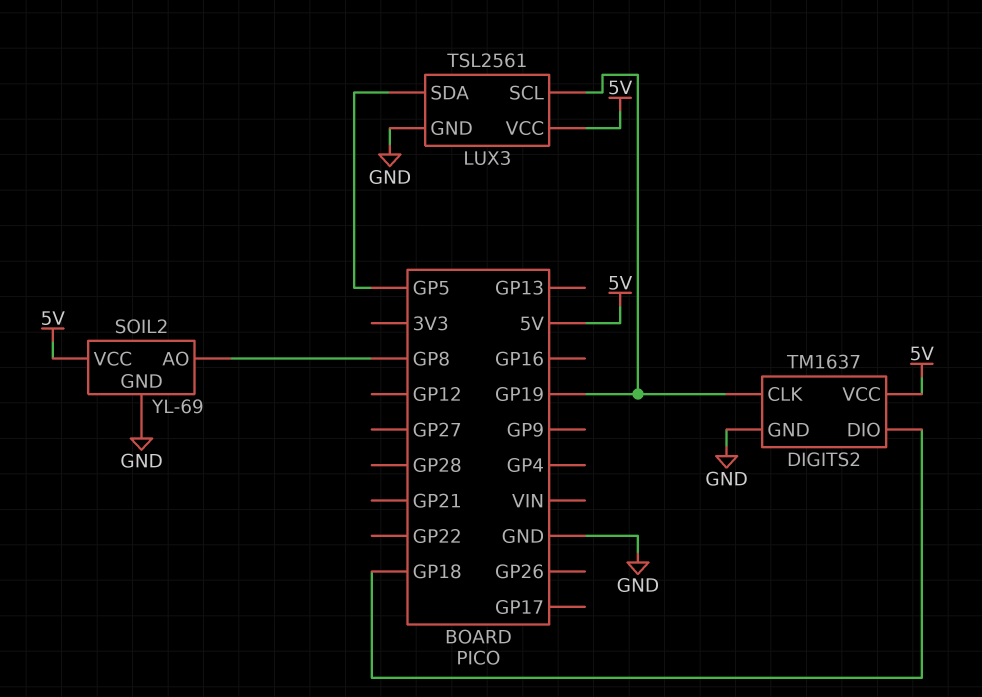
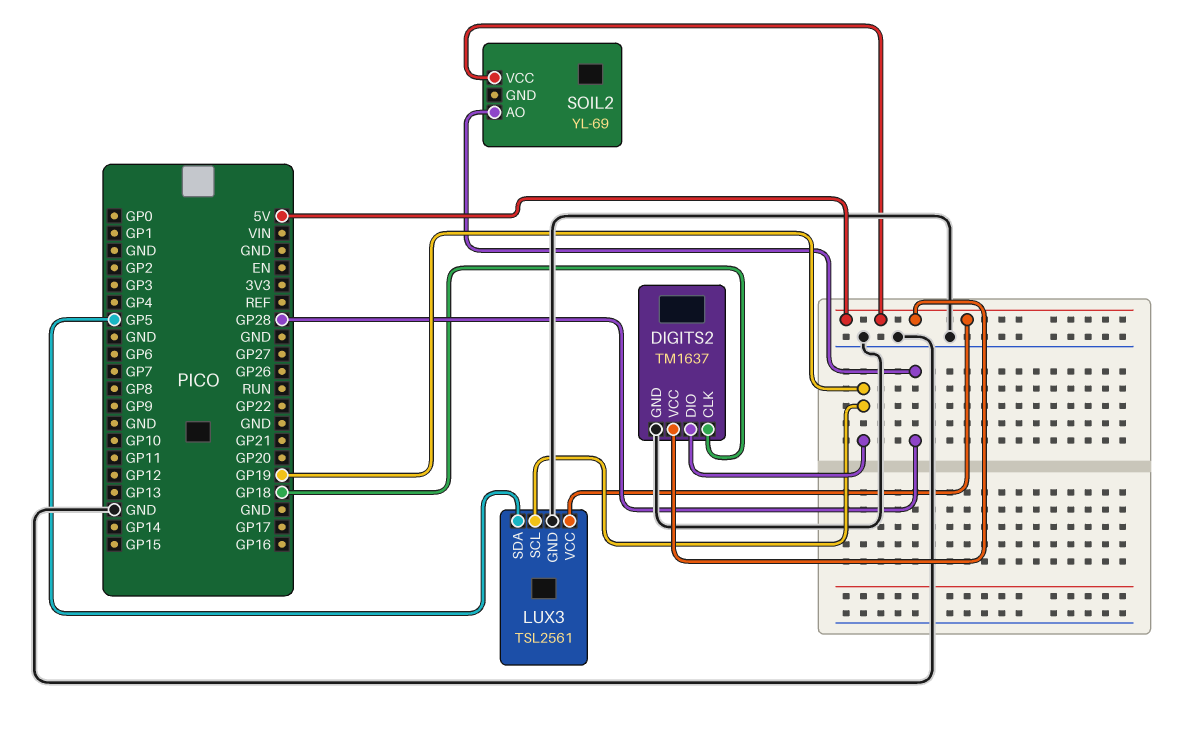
DIGITS2 pin CLK: GP19 -> GP18
DIGITS2 pin DIO: GP18 -> GP19
SOIL2 pin AO: GP8 -> GP28
SOIL2 pin GND: GND -> none

